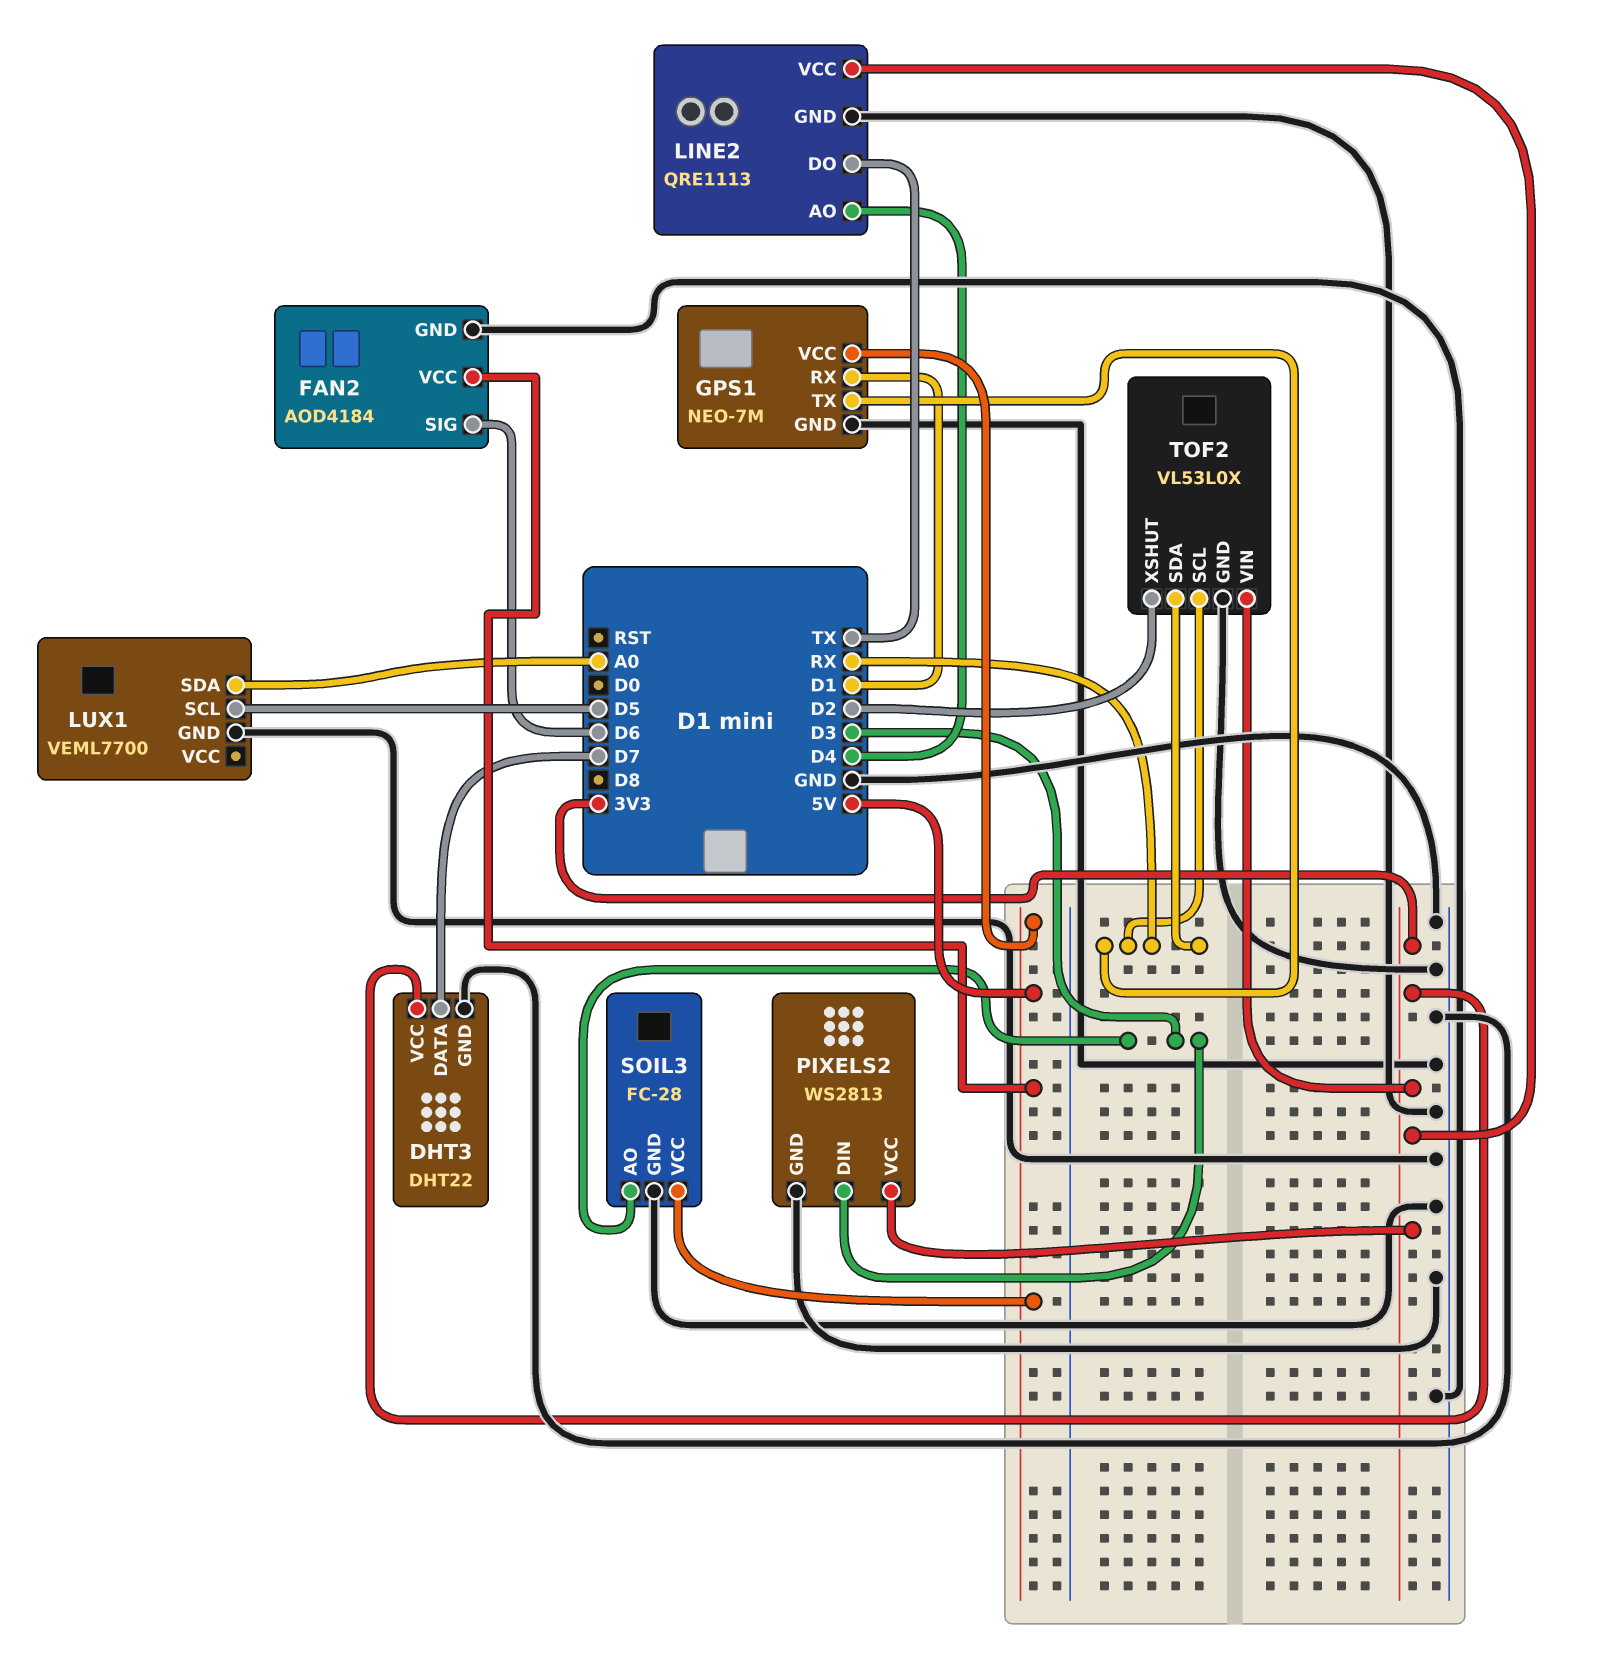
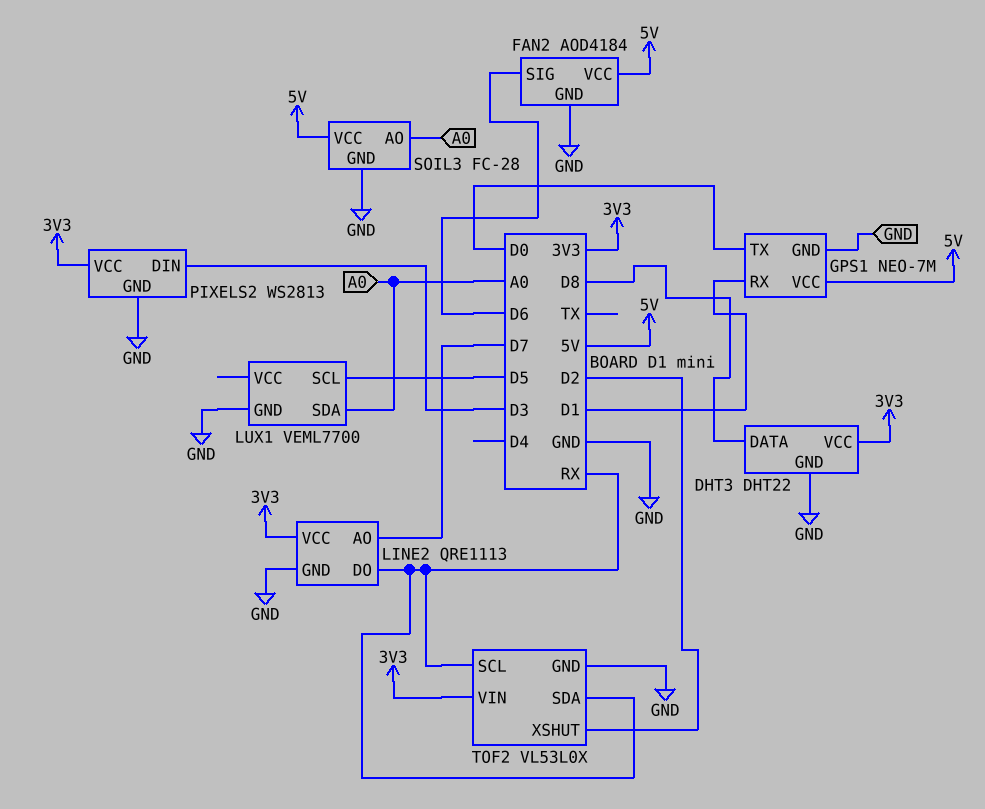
DHT3 pin DATA: D7 -> D8
GPS1 pin TX: RX -> D0
LINE2 pin AO: D4 -> D7
LINE2 pin DO: TX -> RX
SOIL3 pin AO: D3 -> A0

